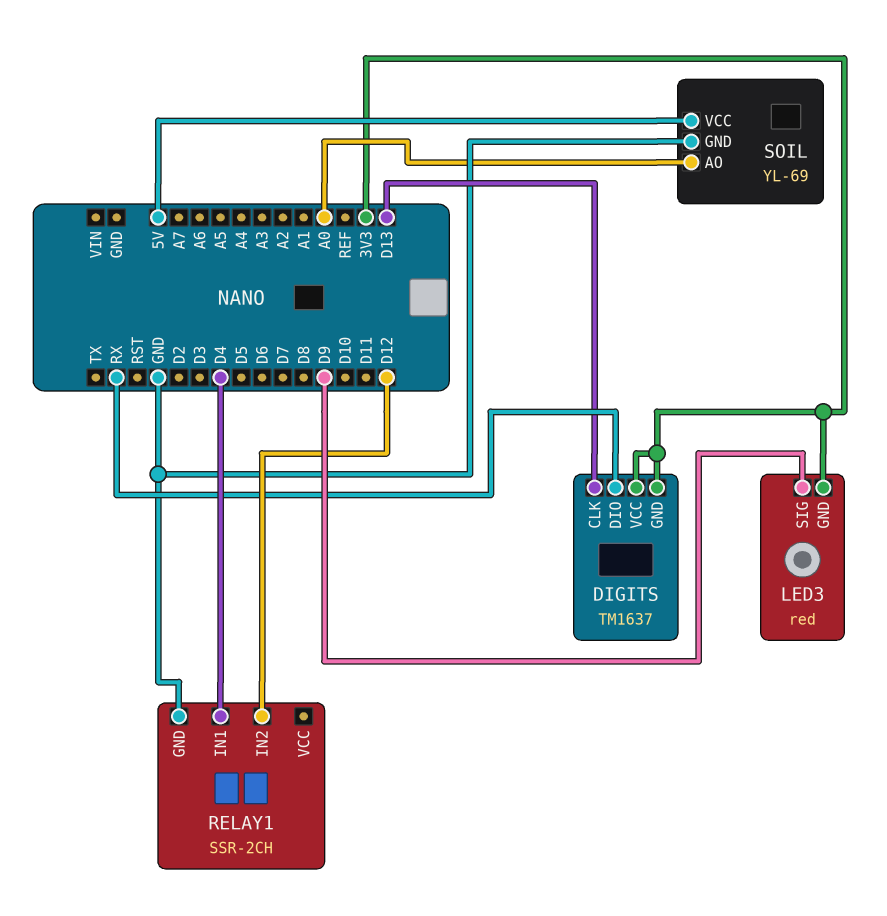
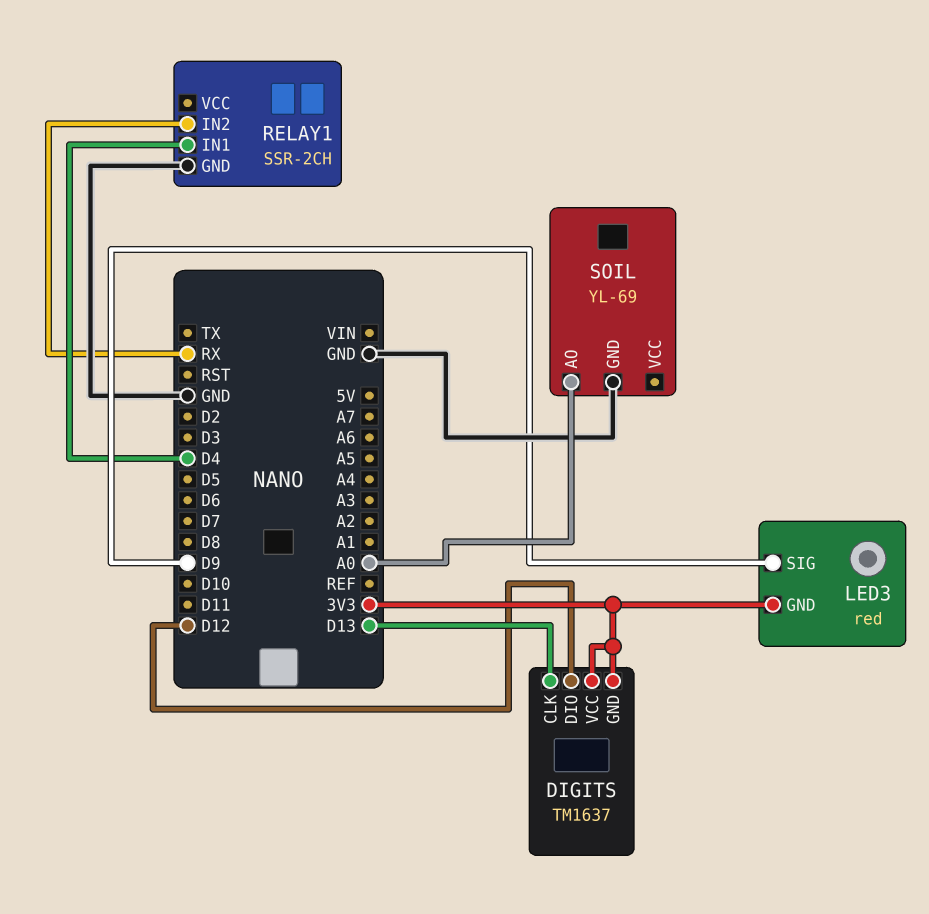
DIGITS pin DIO: RX -> D12
RELAY1 pin IN2: D12 -> RX
SOIL pin VCC: 5V -> none

